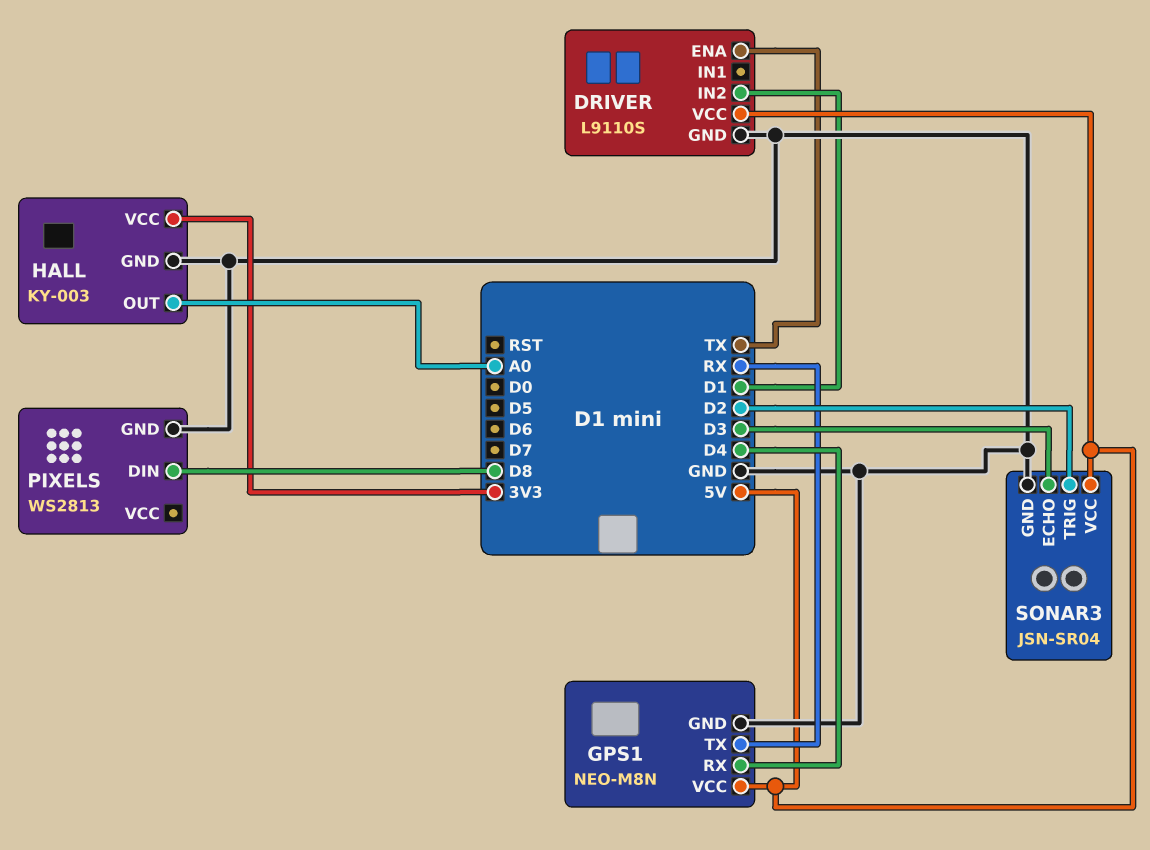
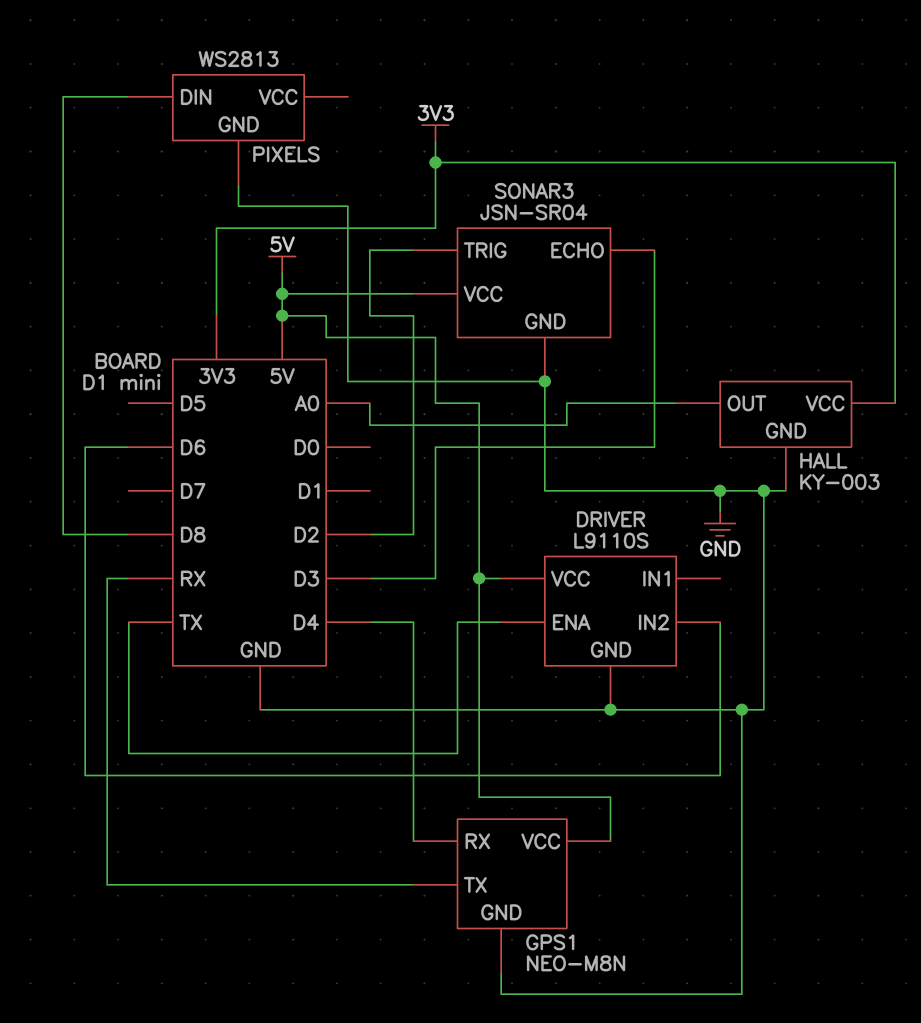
DRIVER pin IN2: D1 -> D6

